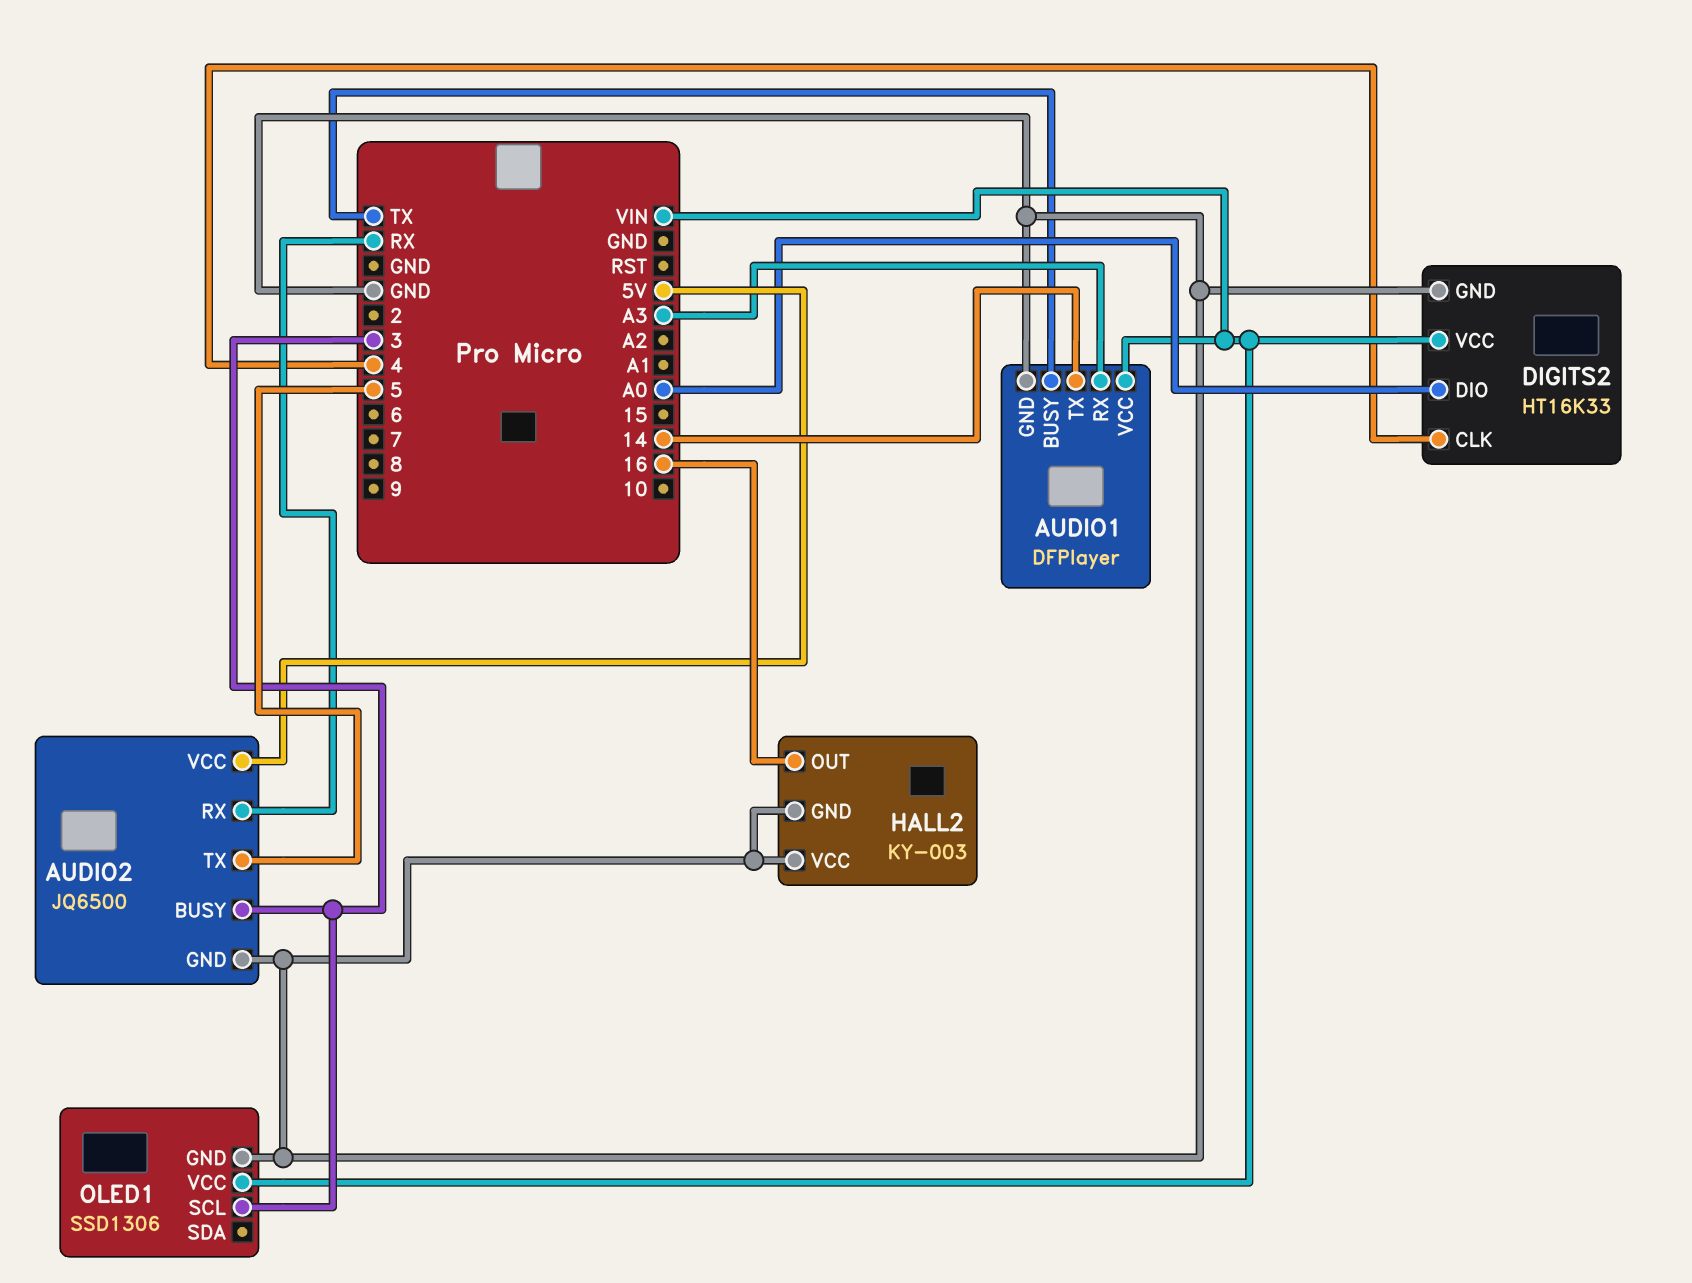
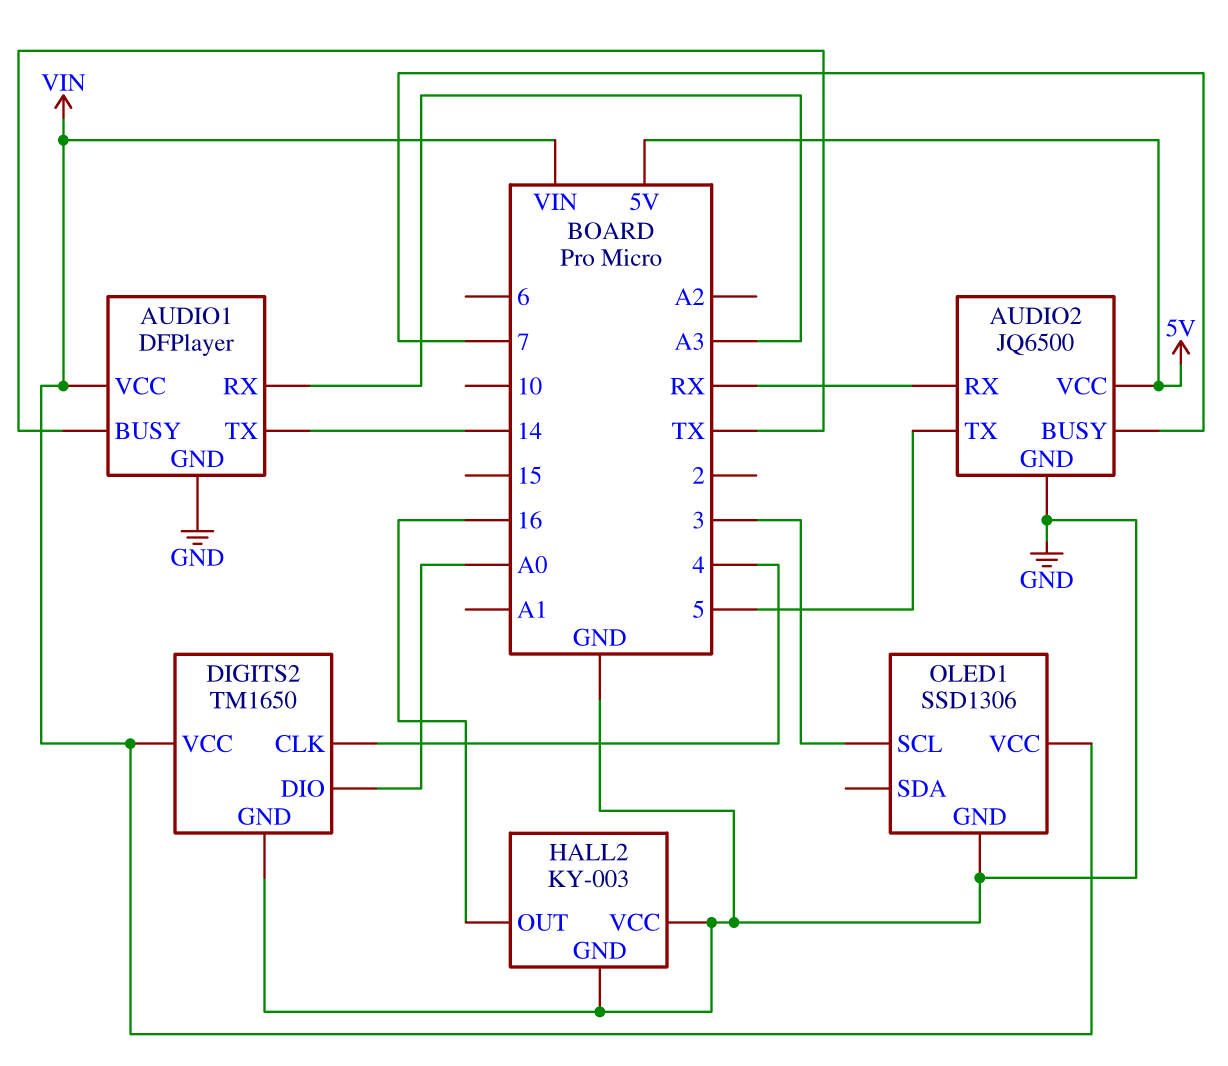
AUDIO2 pin BUSY: 3 -> 7
DIGITS2: HT16K33 -> TM1650

